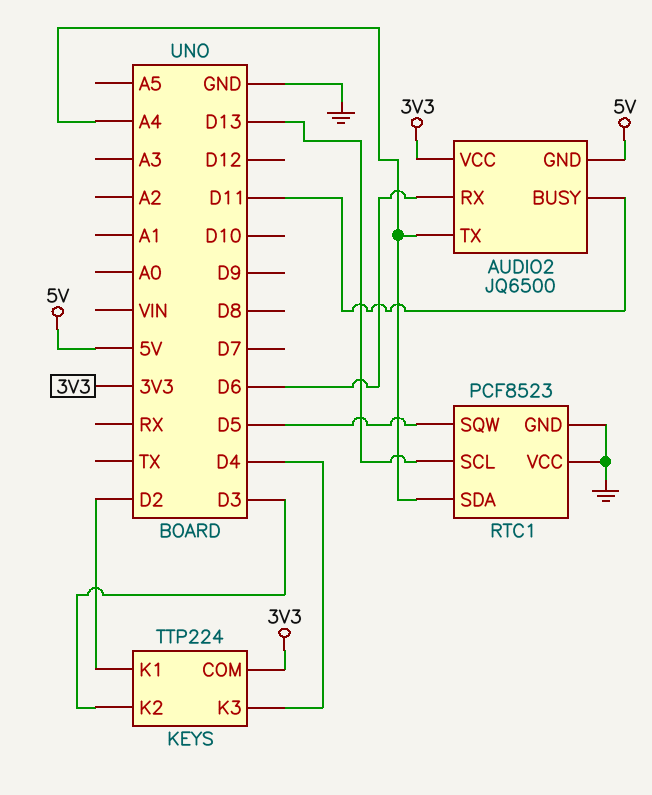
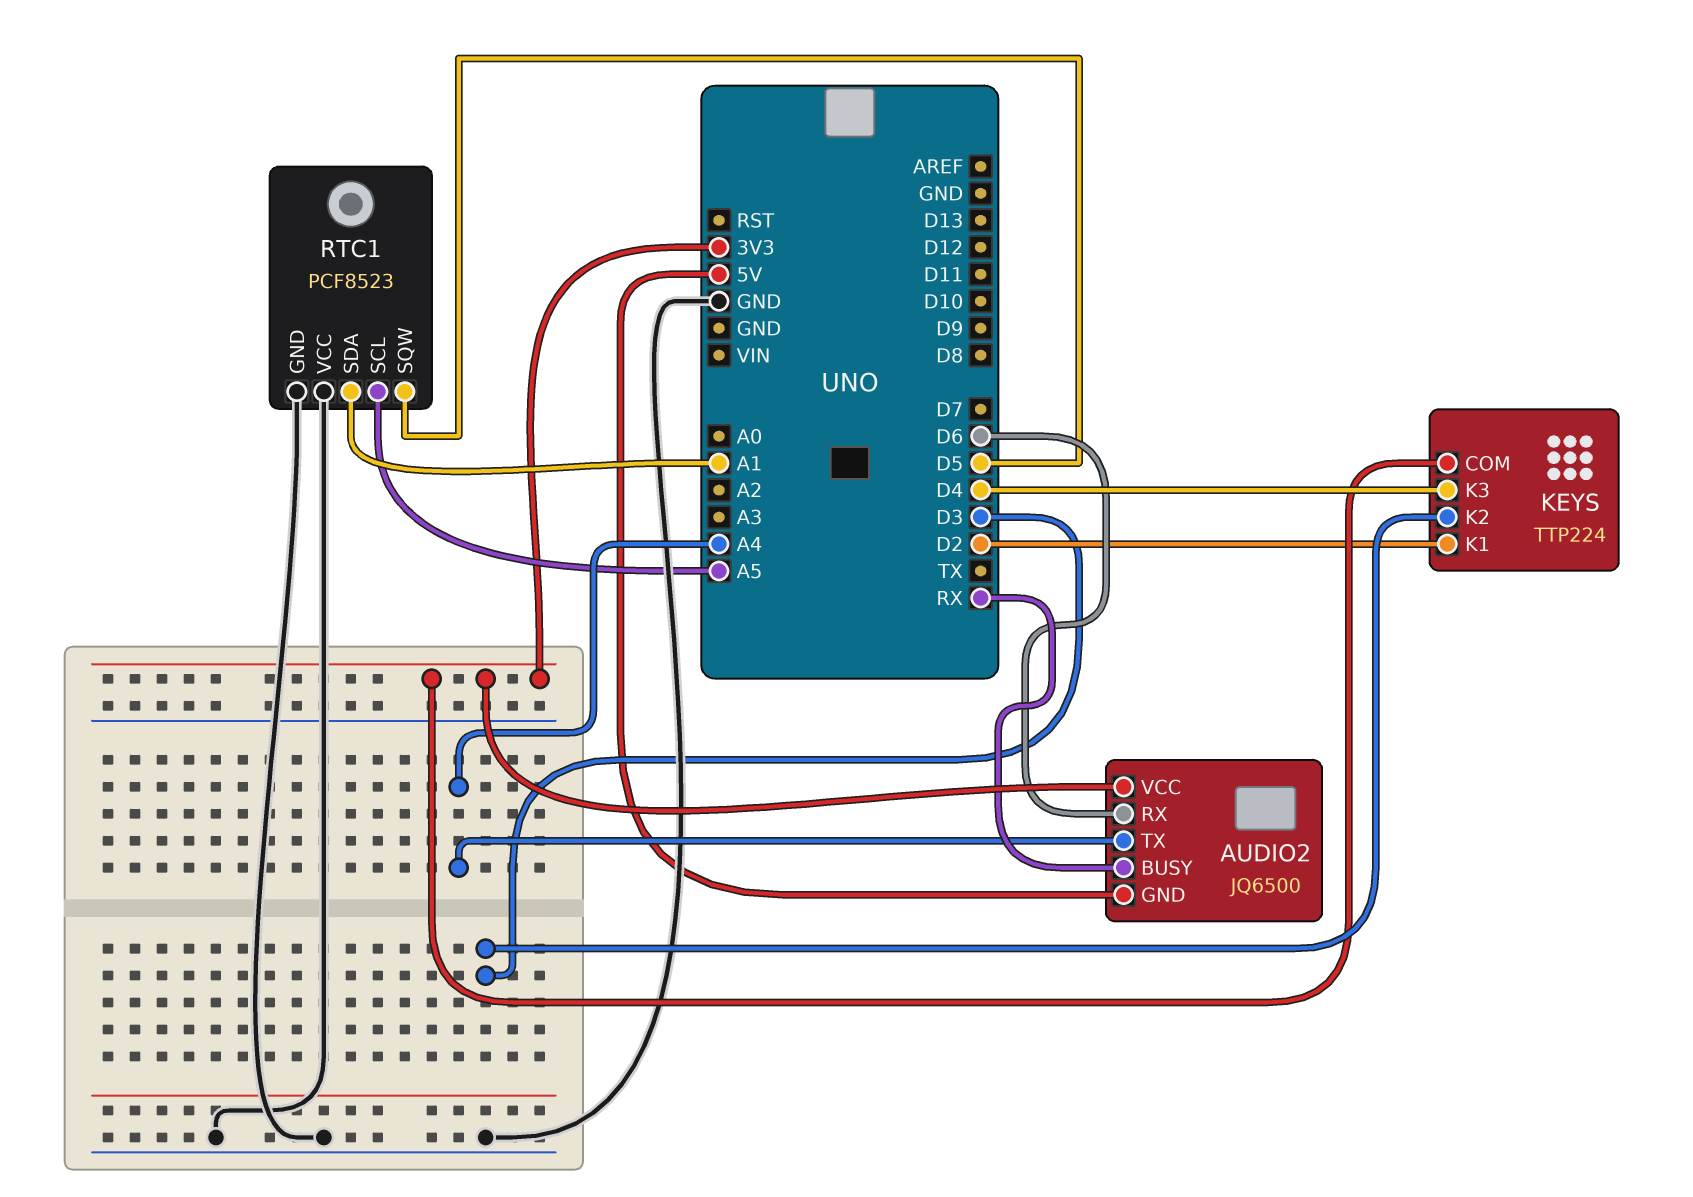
AUDIO2 pin BUSY: D11 -> RX
RTC1 pin SCL: D13 -> A5
RTC1 pin SDA: A4 -> A1

